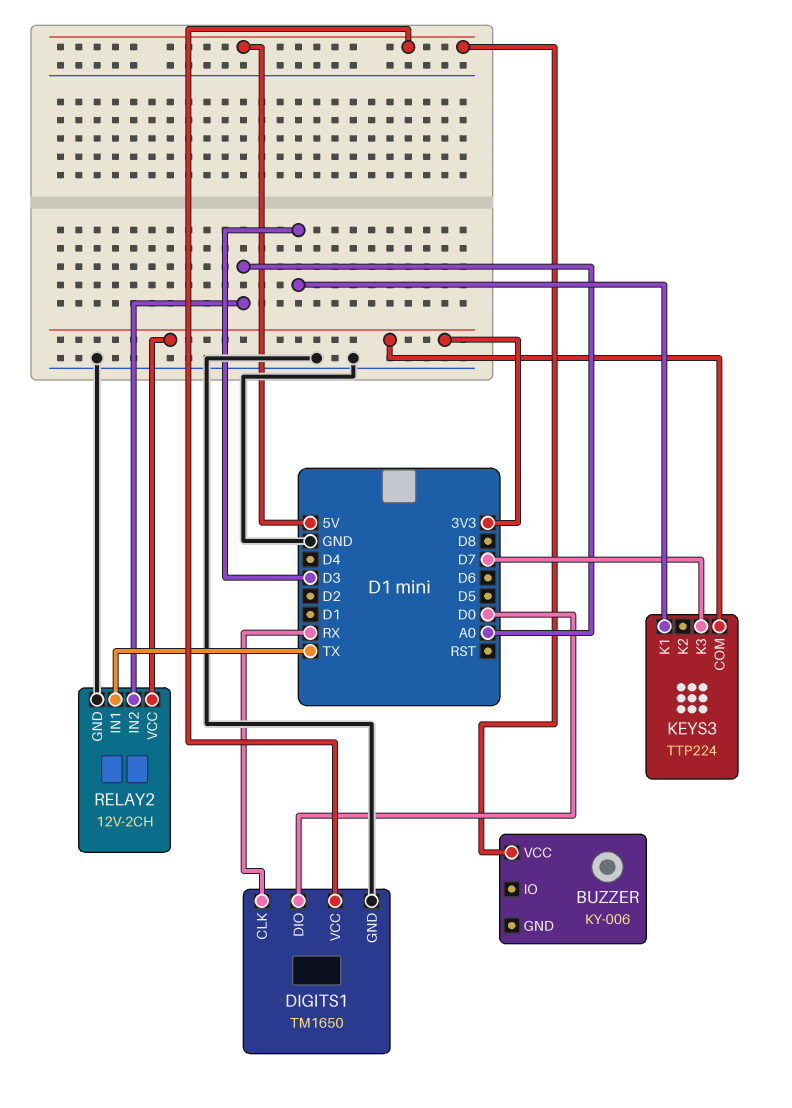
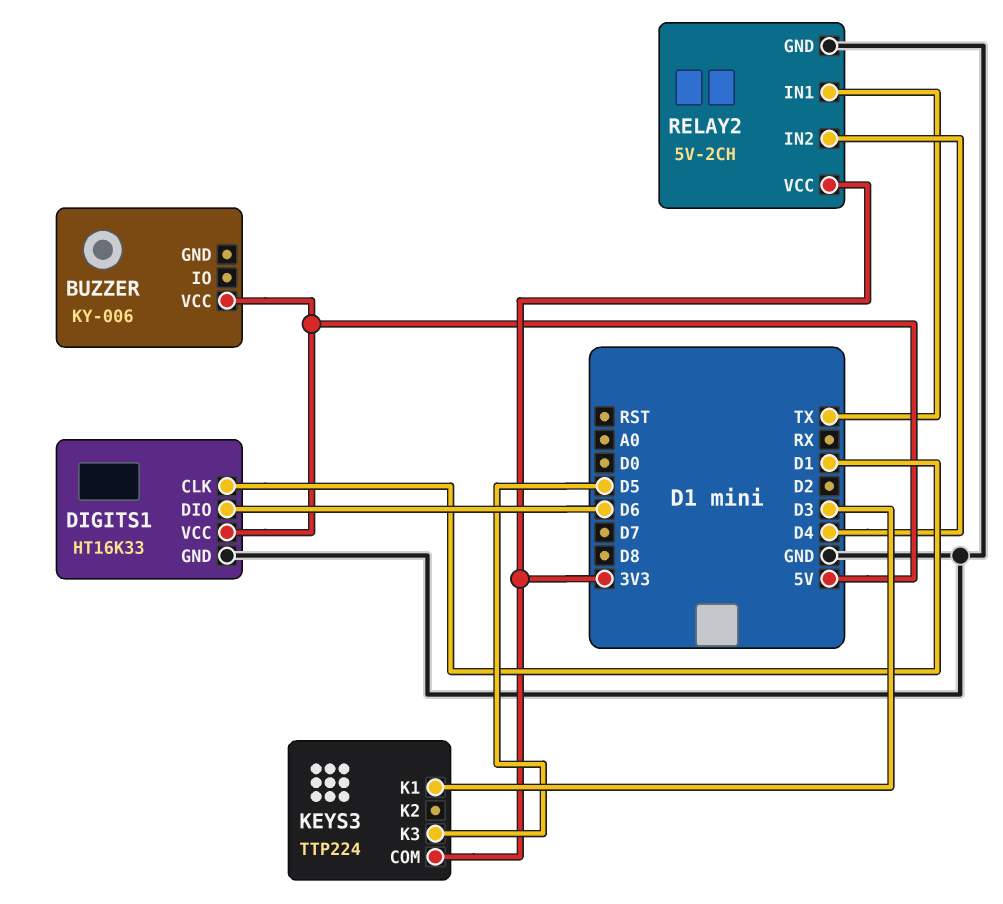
DIGITS1: TM1650 -> HT16K33
DIGITS1 pin CLK: RX -> D1
DIGITS1 pin DIO: D0 -> D6
KEYS3 pin K3: D7 -> D5
RELAY2: 12V-2CH -> 5V-2CH
RELAY2 pin IN2: A0 -> D4

